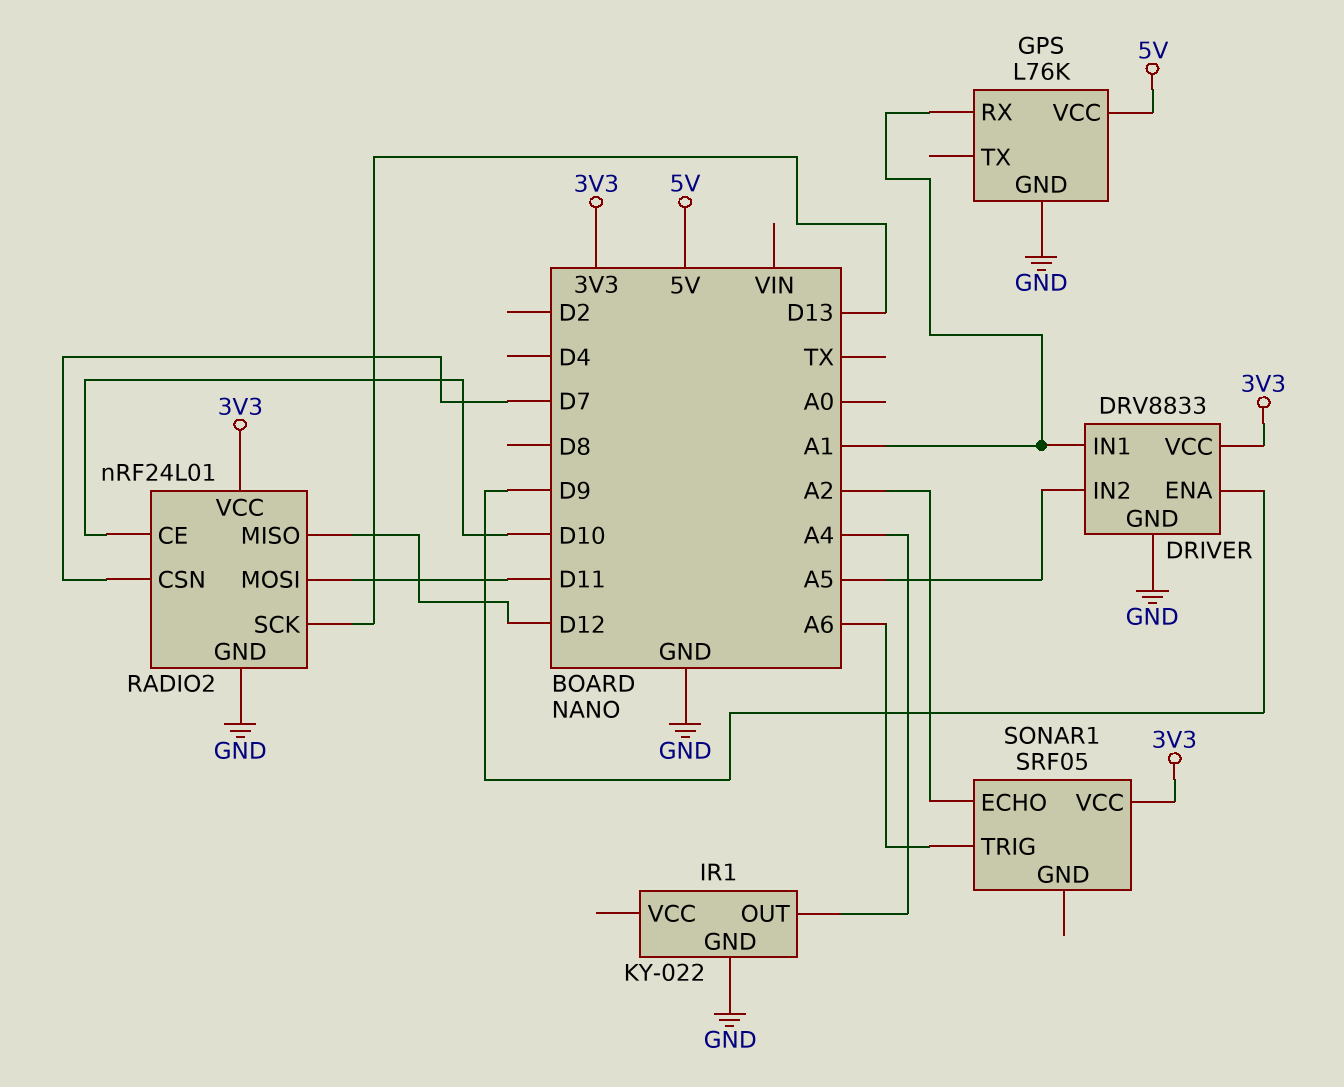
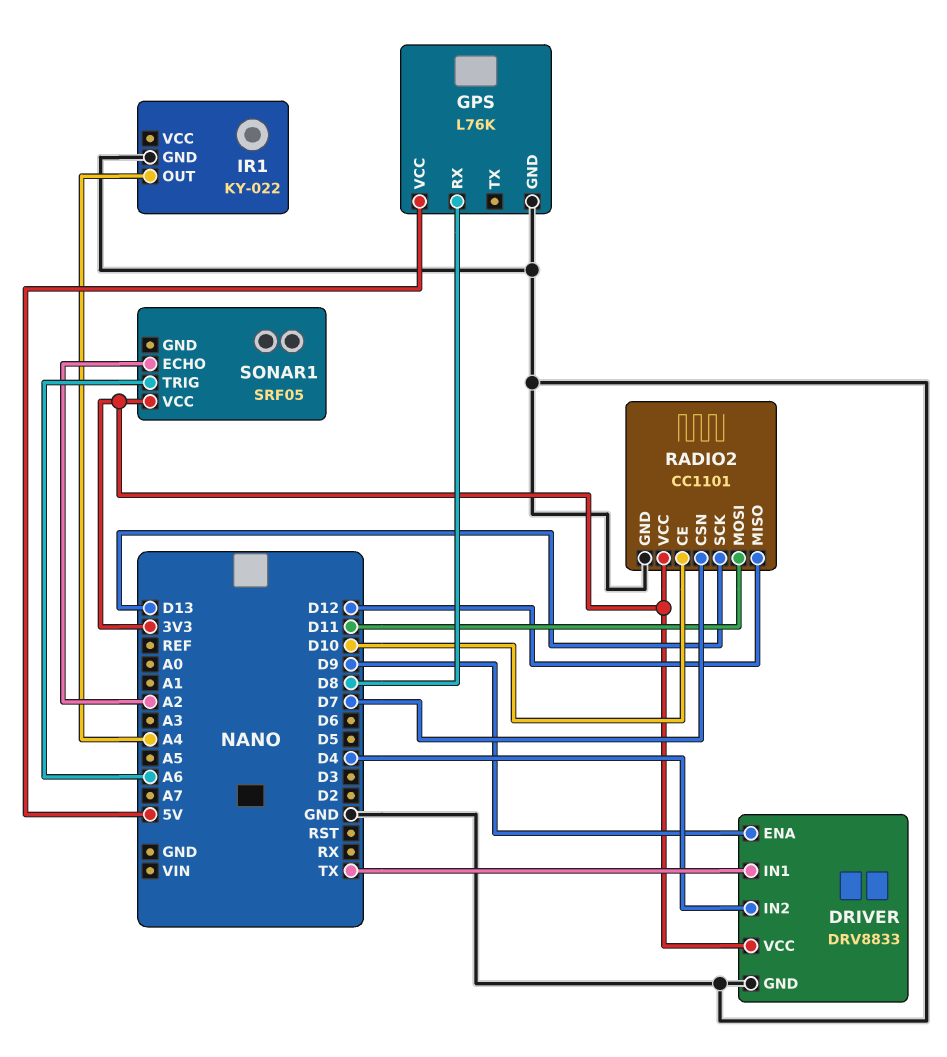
DRIVER pin IN1: A1 -> TX
DRIVER pin IN2: A5 -> D4
GPS pin RX: A1 -> D8
RADIO2: nRF24L01 -> CC1101

